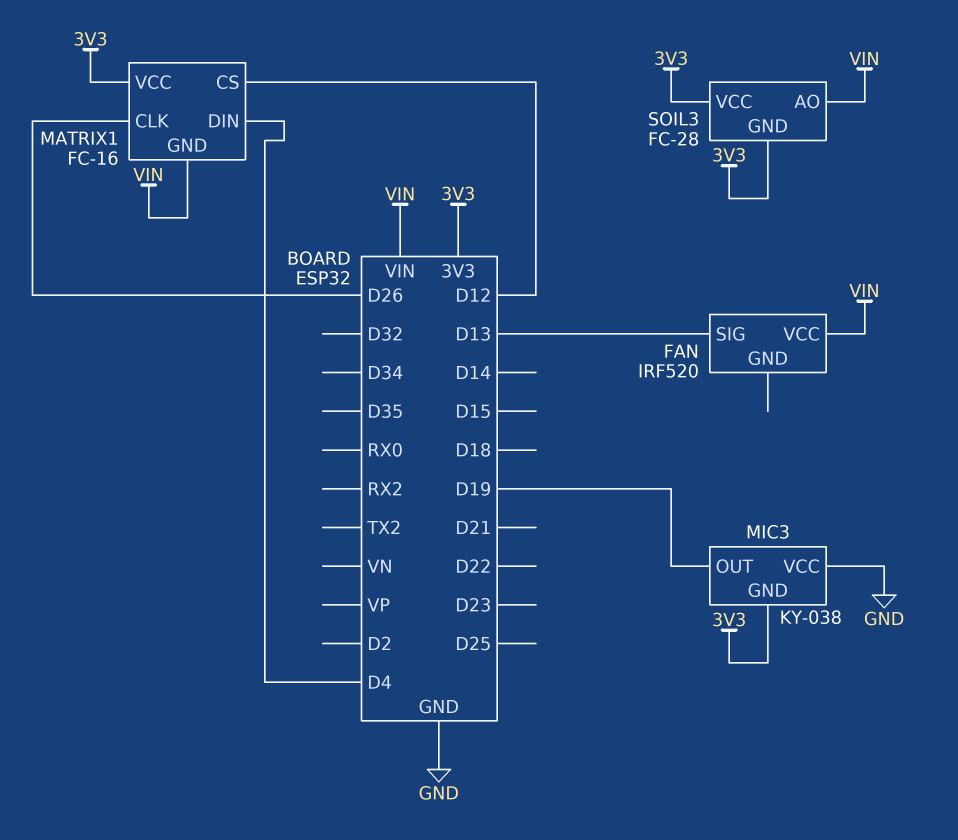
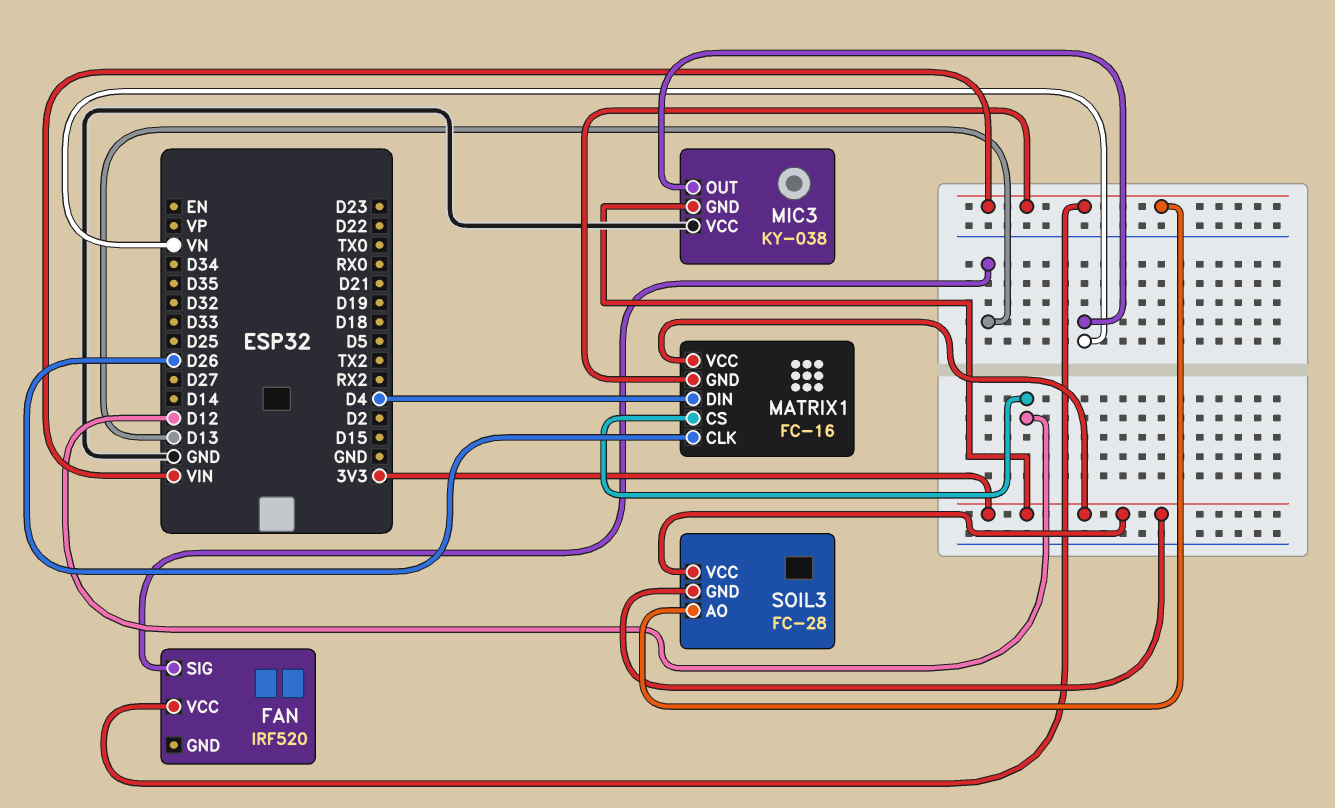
MIC3 pin OUT: D19 -> VN

